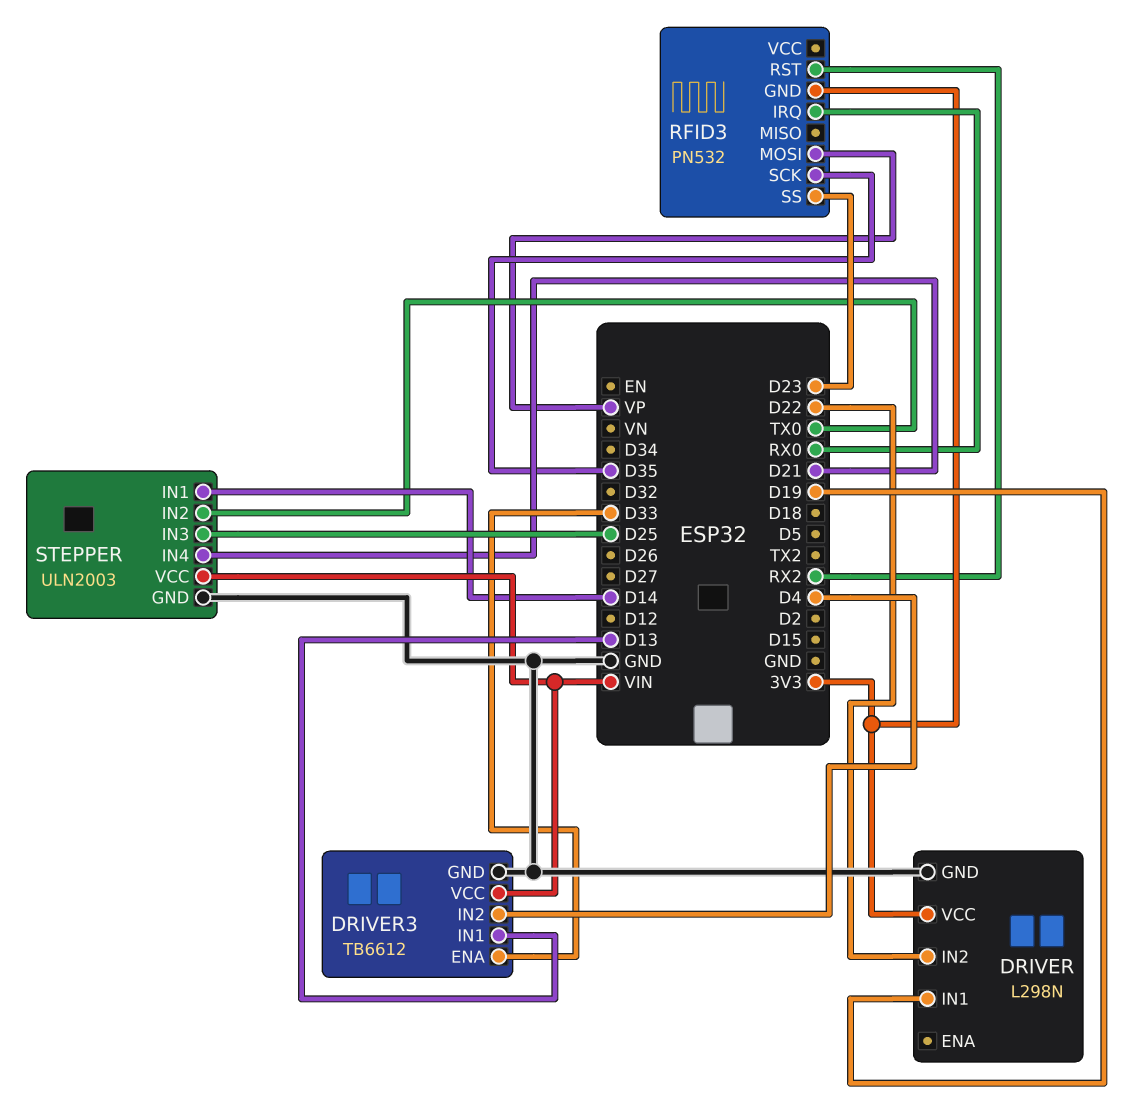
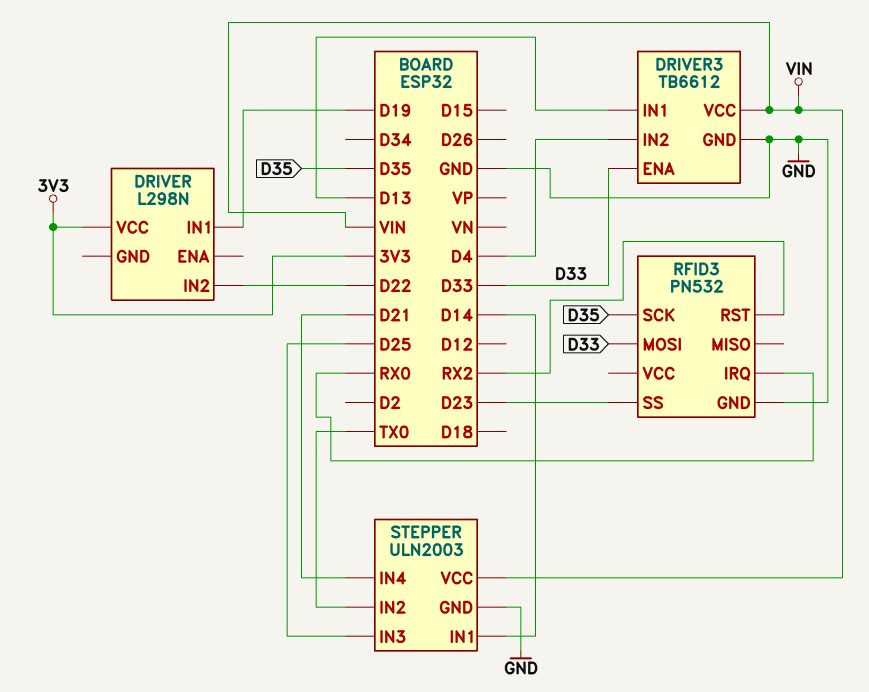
DRIVER pin GND: GND -> none
RFID3 pin GND: 3V3 -> GND
RFID3 pin MOSI: VP -> D33

